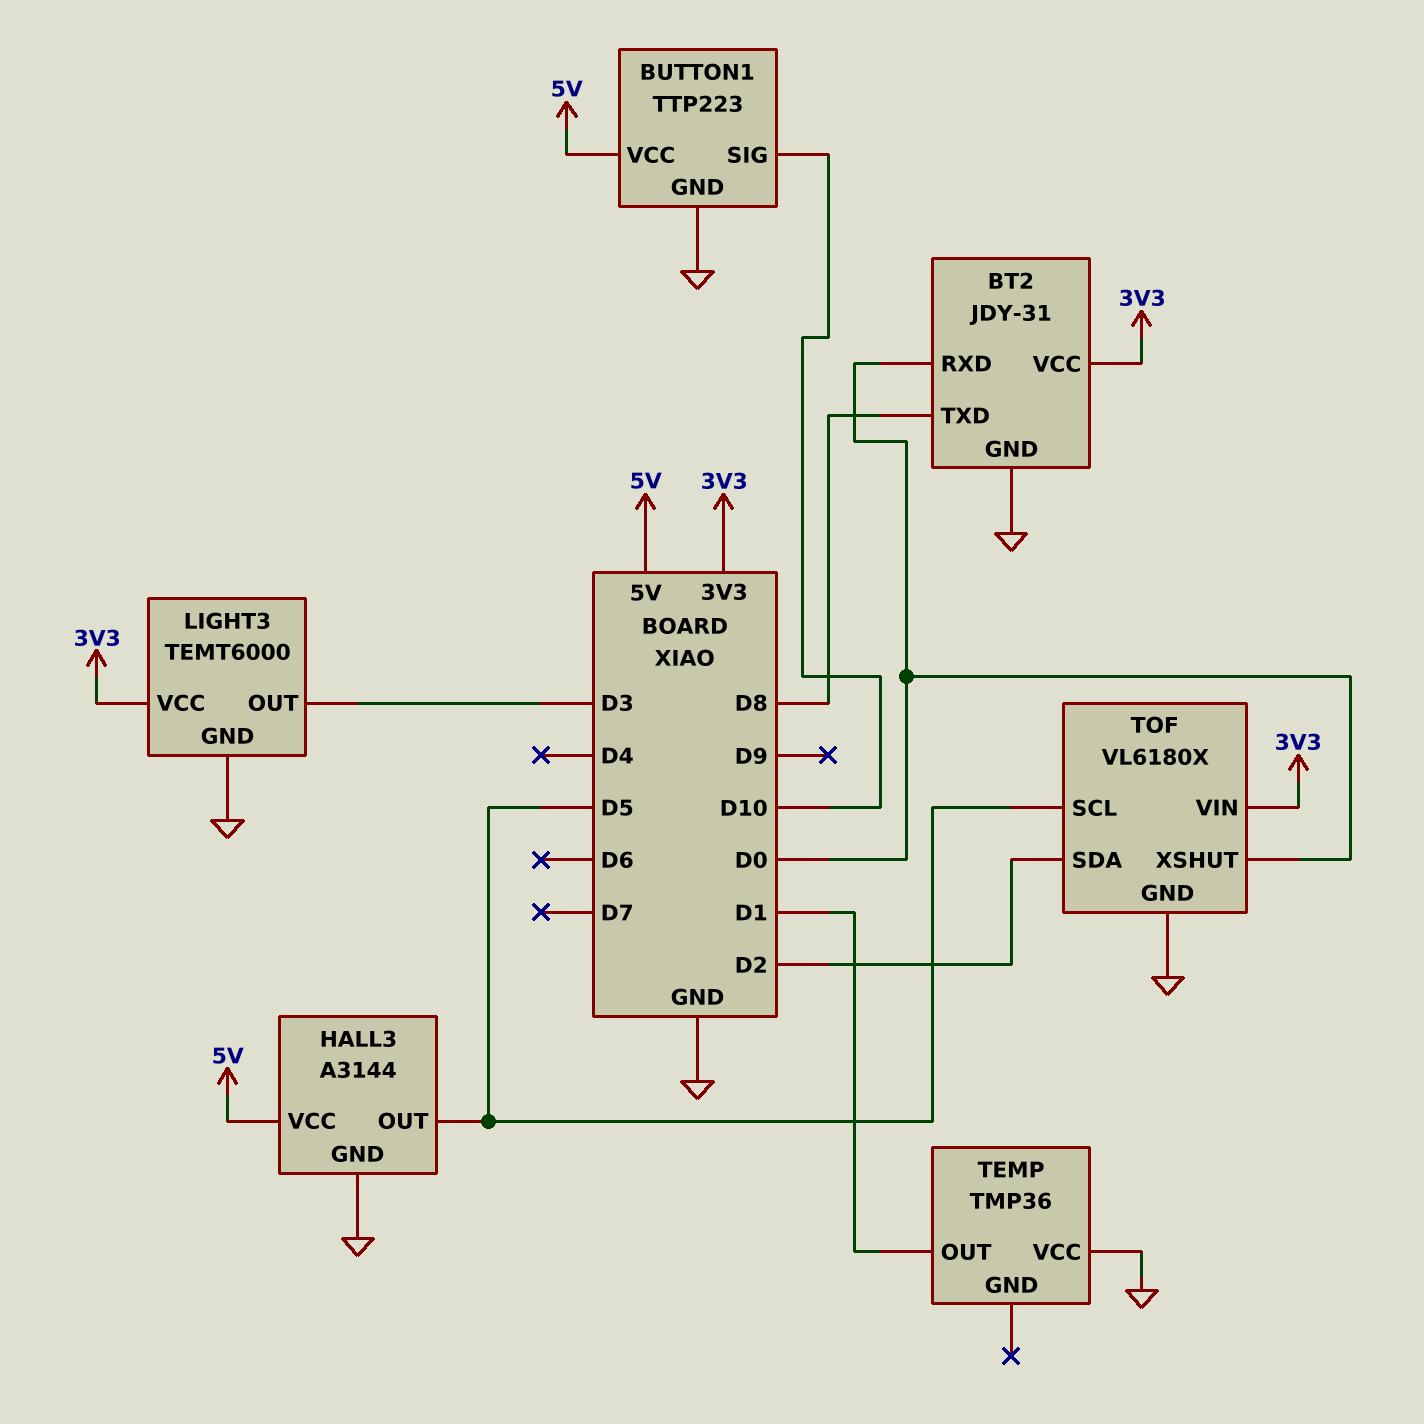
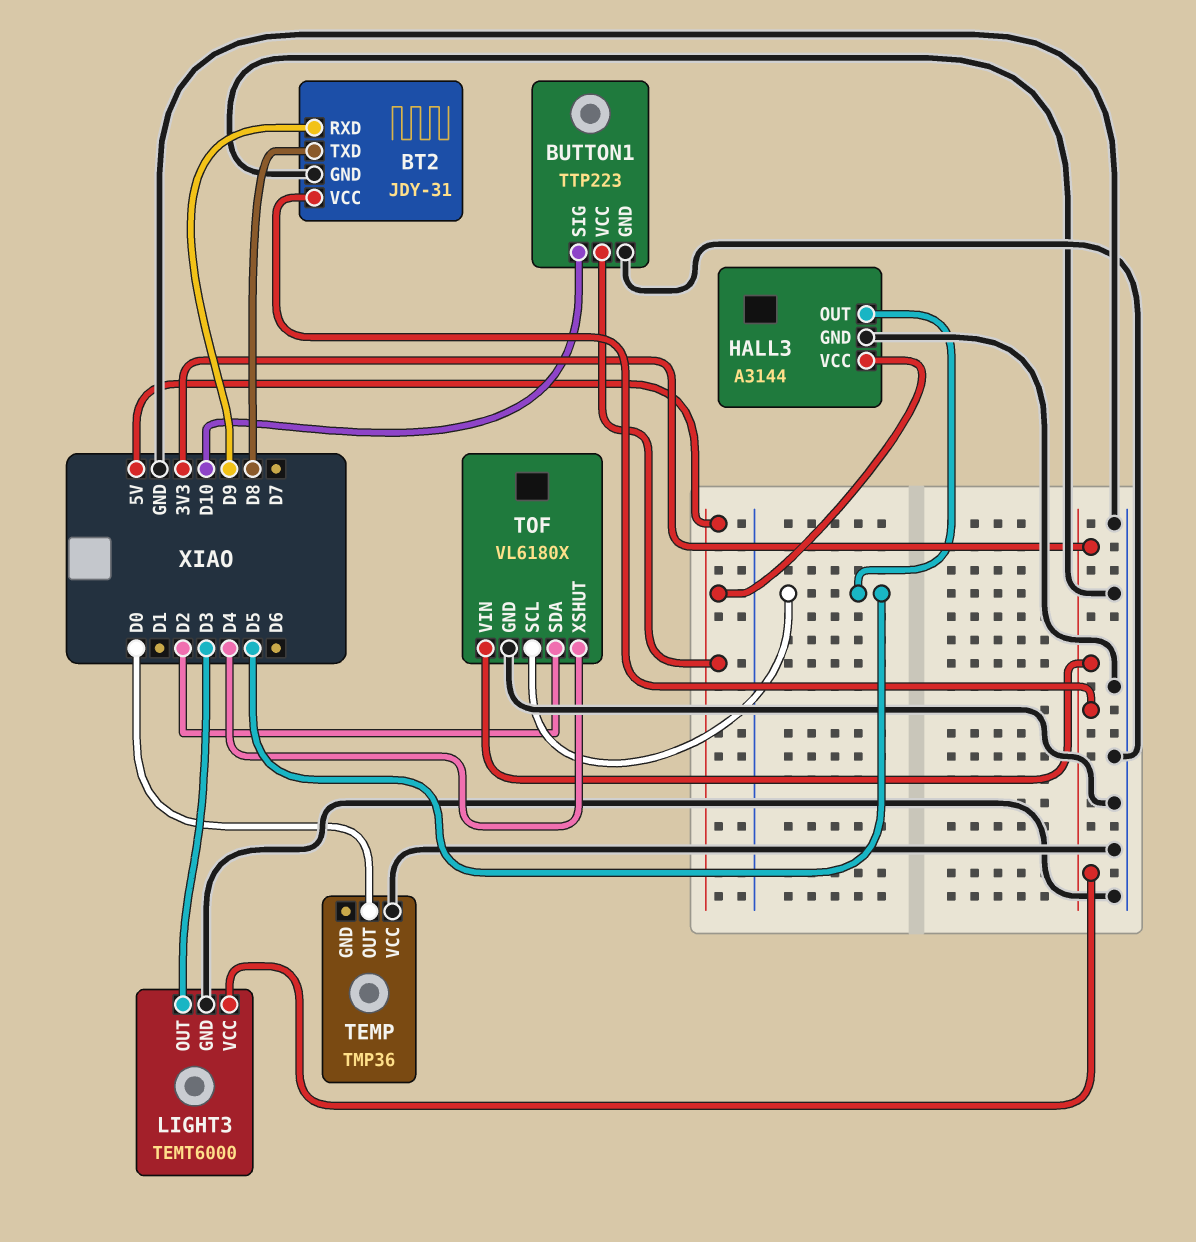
BT2 pin RXD: D0 -> D9
TEMP pin OUT: D1 -> D0
TOF pin XSHUT: D0 -> D4

